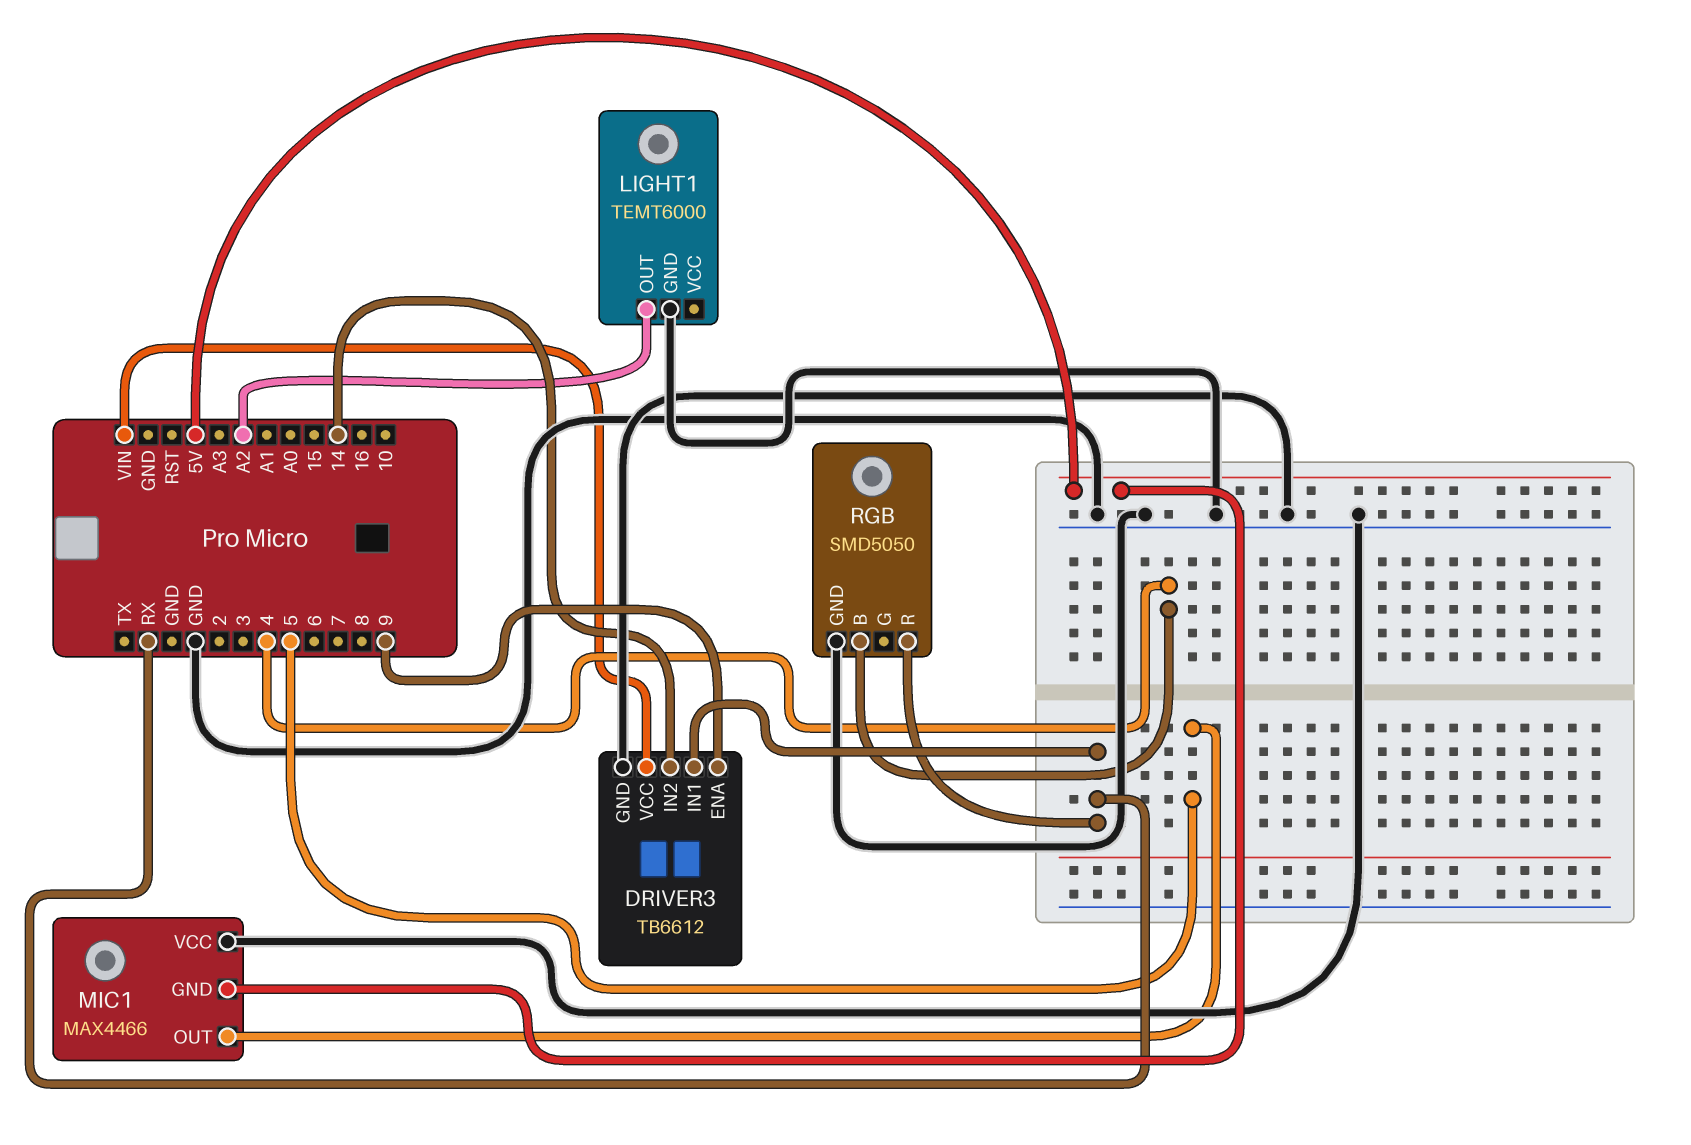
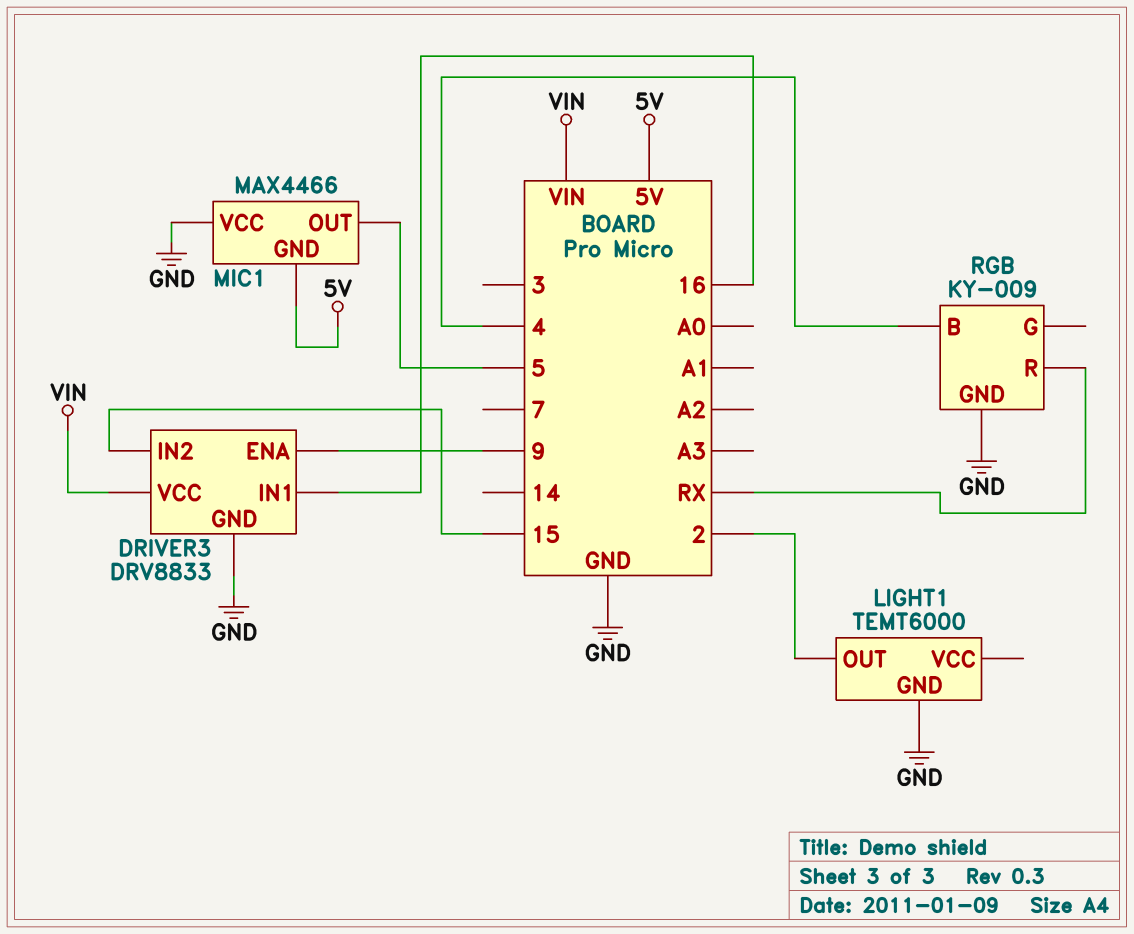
DRIVER3: TB6612 -> DRV8833
DRIVER3 pin IN1: RX -> 16
DRIVER3 pin IN2: 14 -> 15
LIGHT1 pin OUT: A2 -> 2
RGB: SMD5050 -> KY-009

